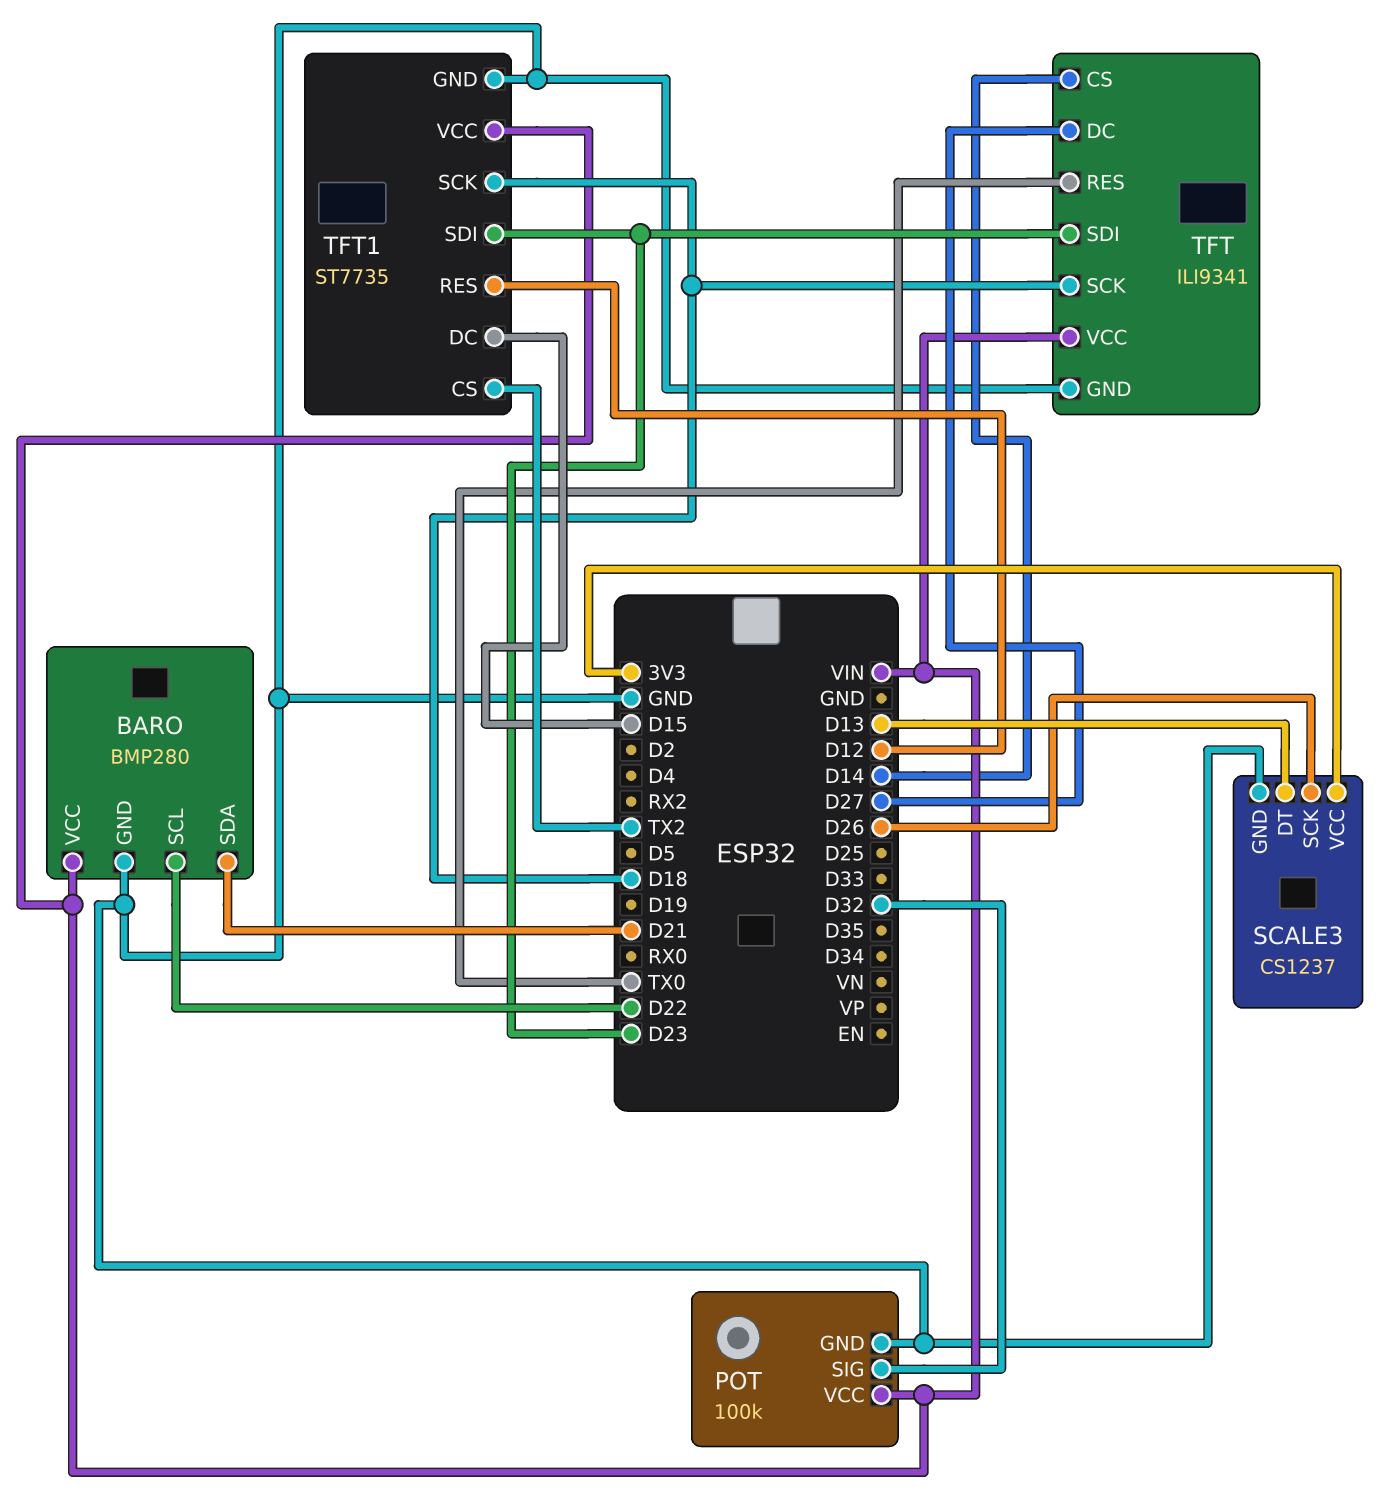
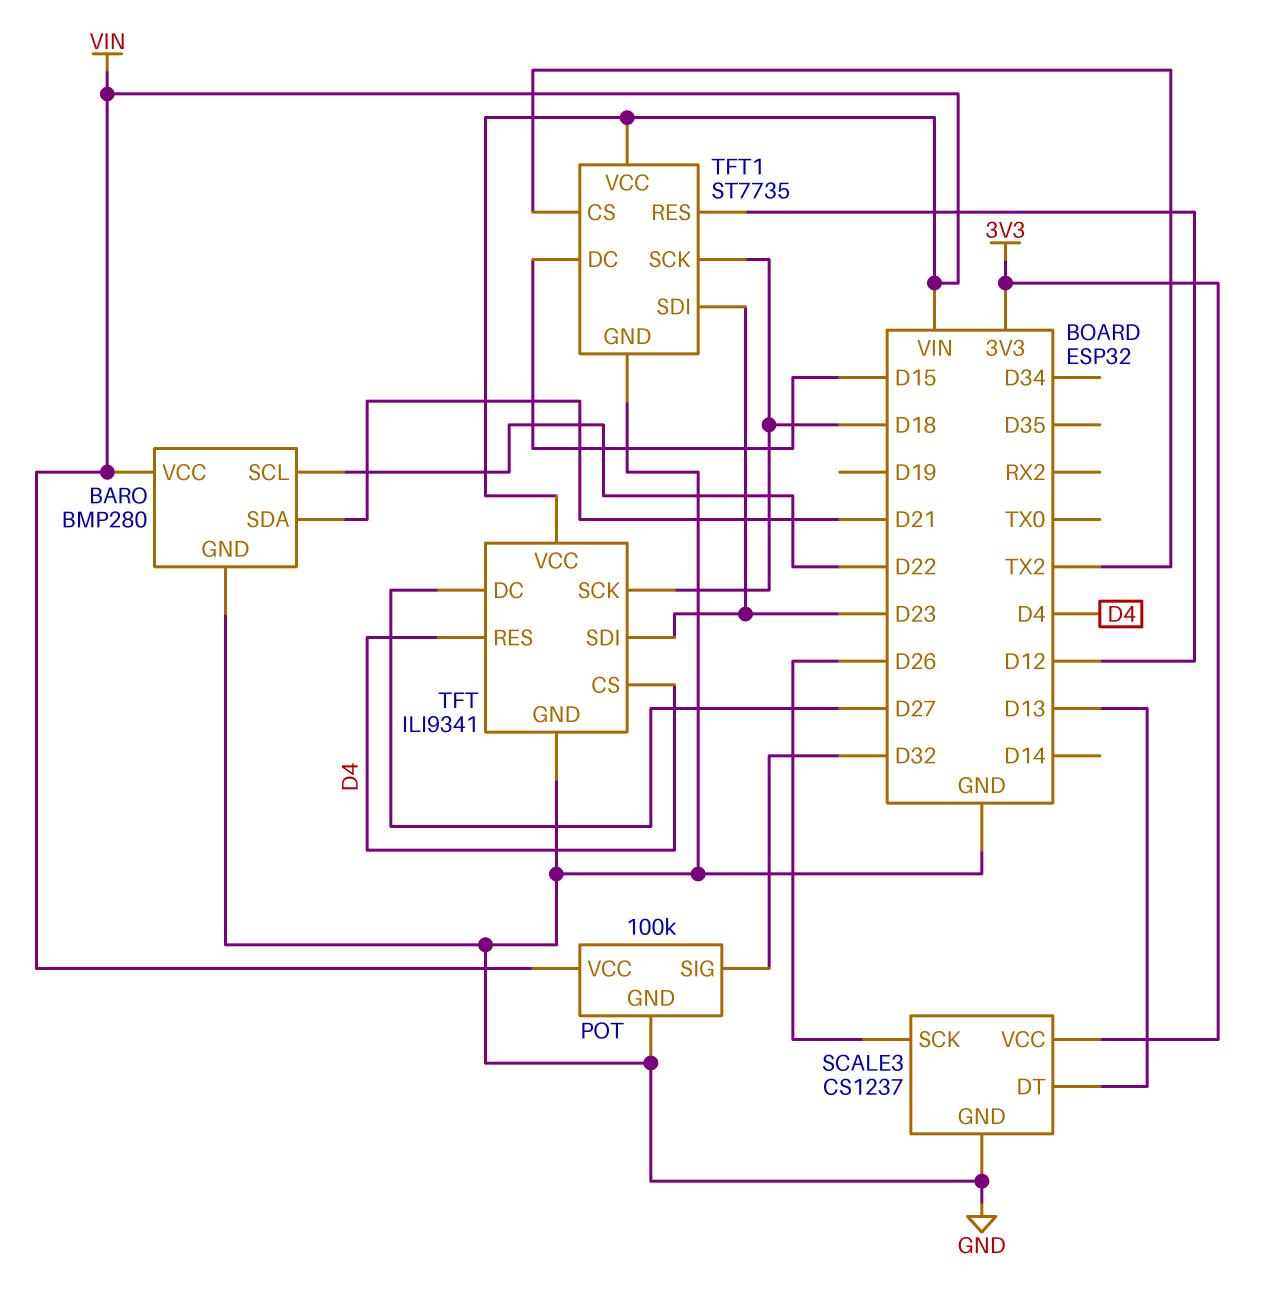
TFT pin CS: D14 -> D4
TFT pin RES: TX0 -> D4

